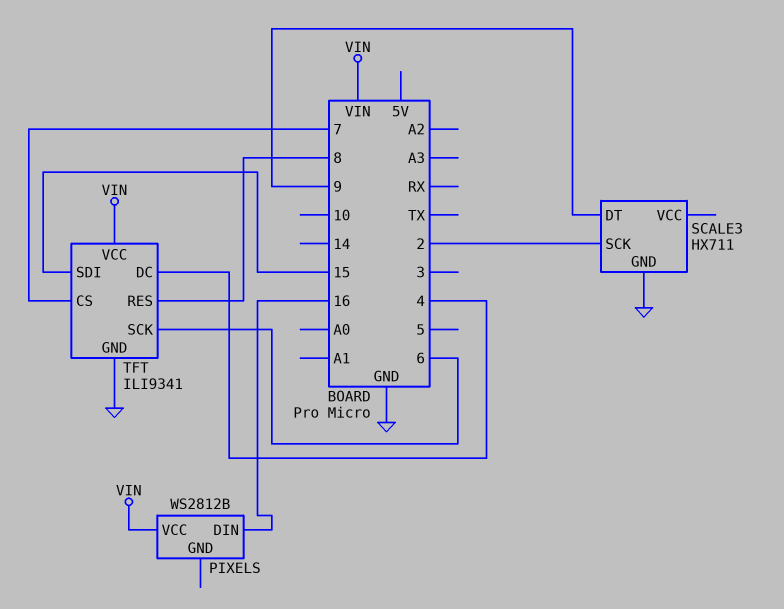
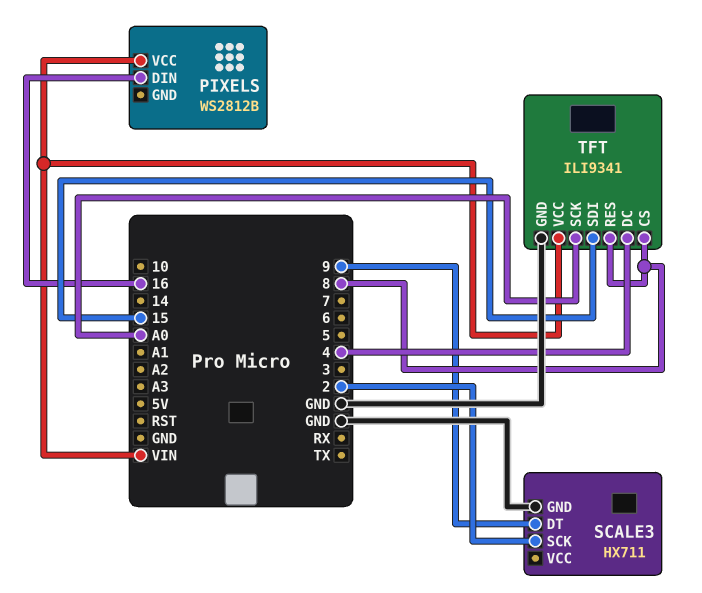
TFT pin CS: 7 -> 8
TFT pin SCK: 6 -> A0

